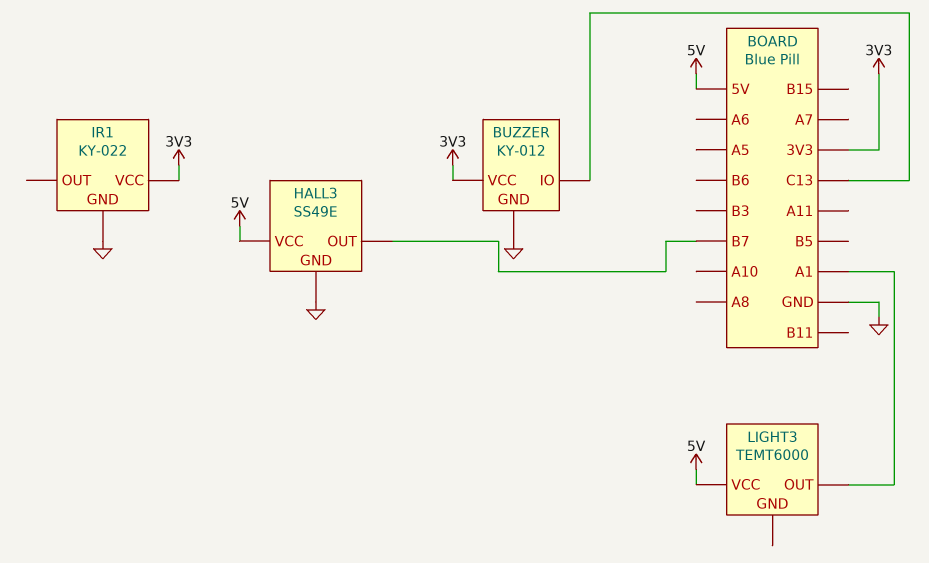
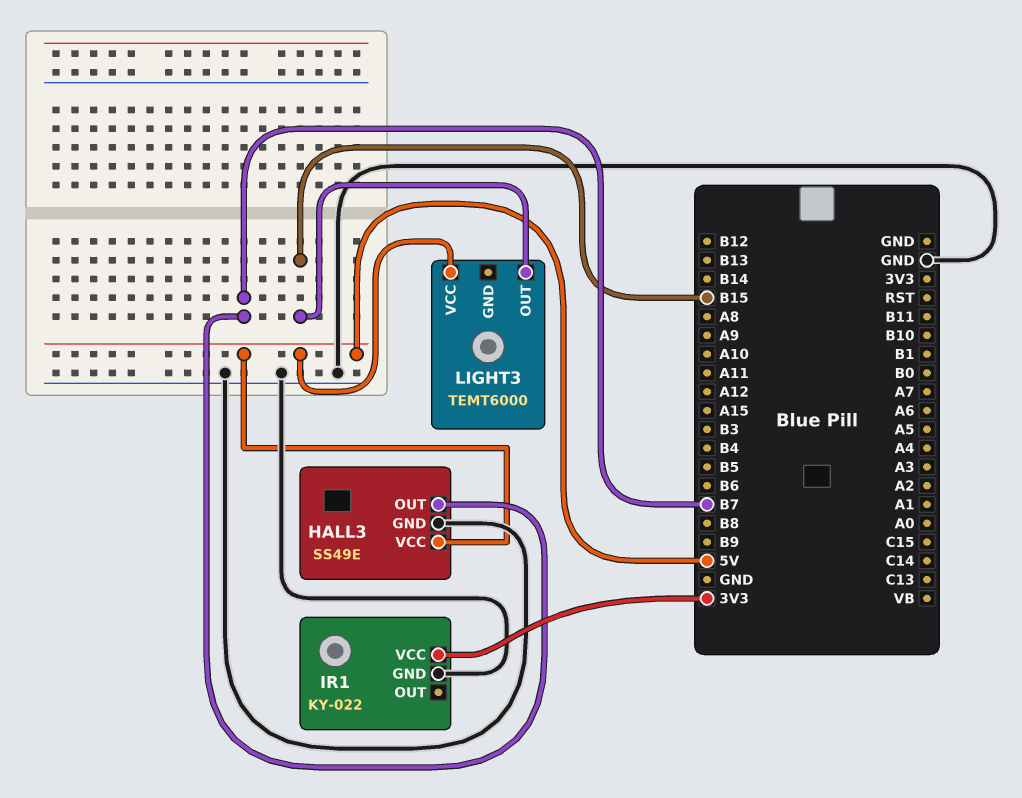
BUZZER: KY-012 -> none
BUZZER pin GND: GND -> none
BUZZER pin IO: C13 -> none
BUZZER pin VCC: 3V3 -> none
LIGHT3 pin OUT: A1 -> B15

